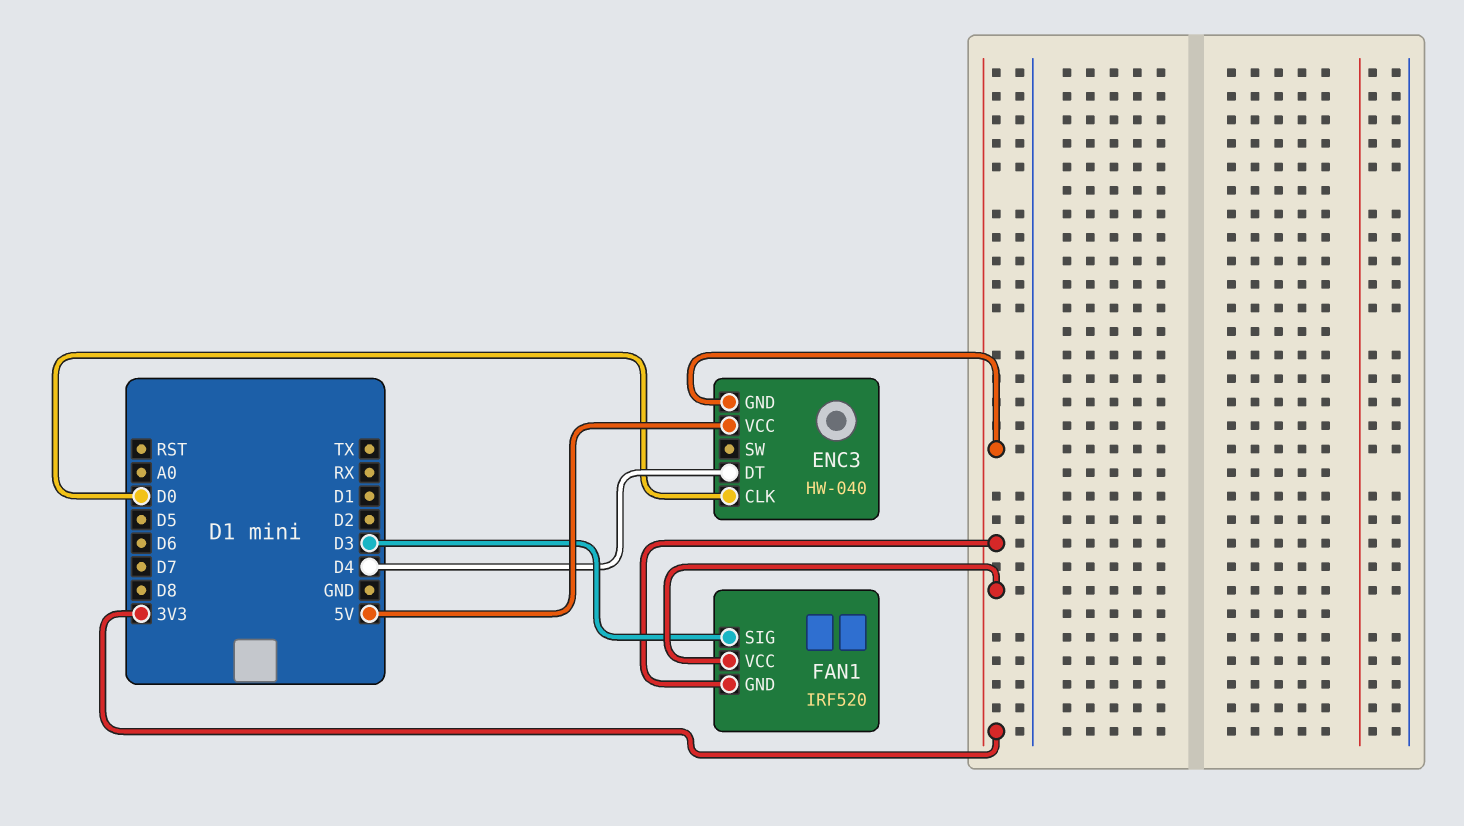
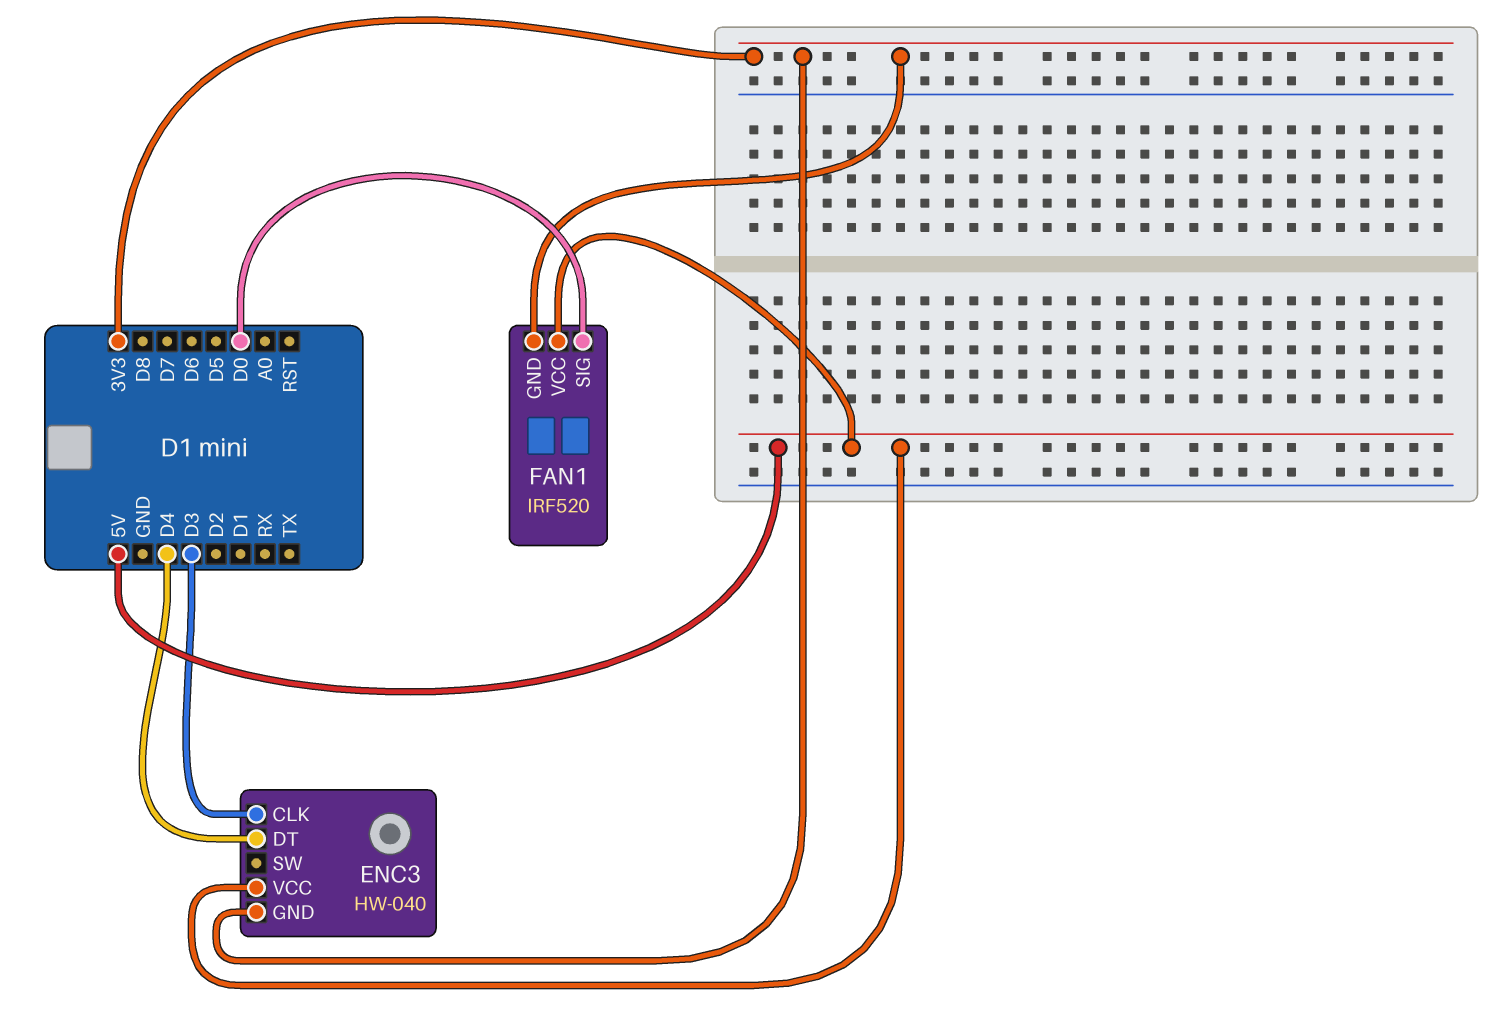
ENC3 pin CLK: D0 -> D3
FAN1 pin SIG: D3 -> D0
FAN1 pin VCC: 3V3 -> 5V

